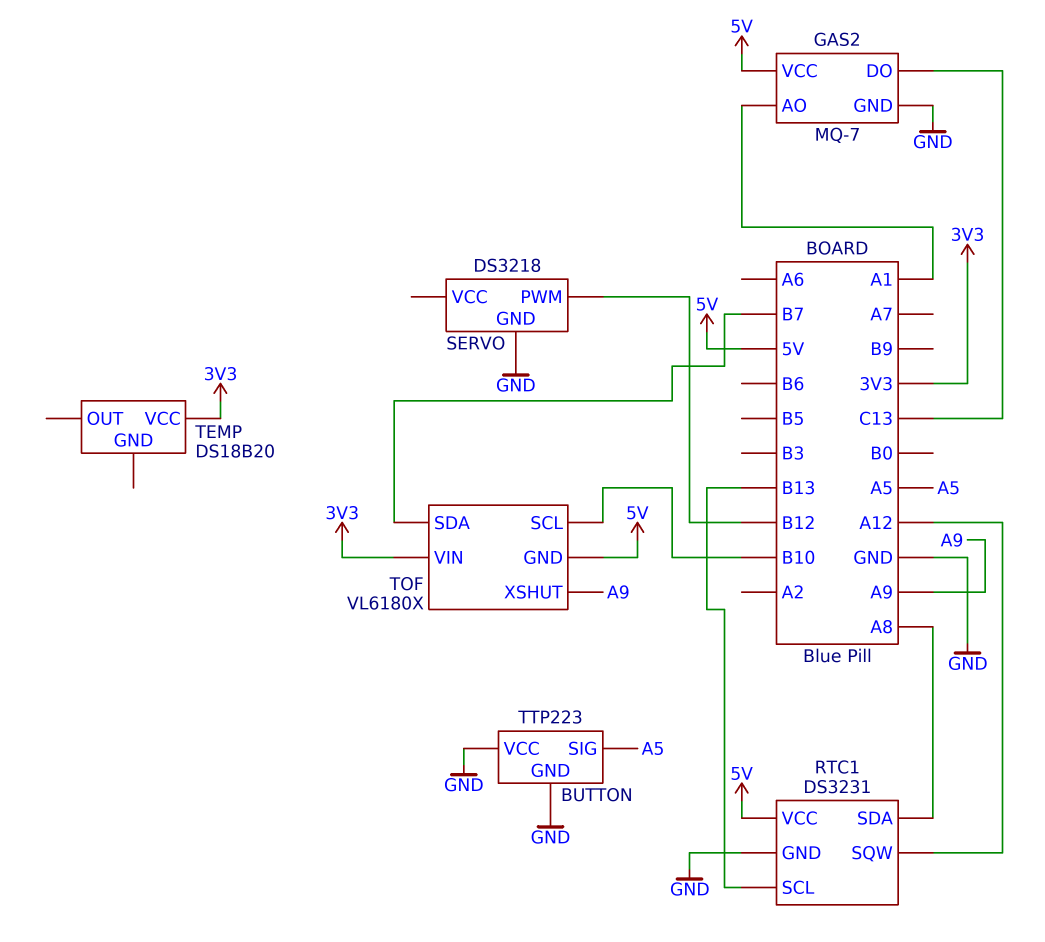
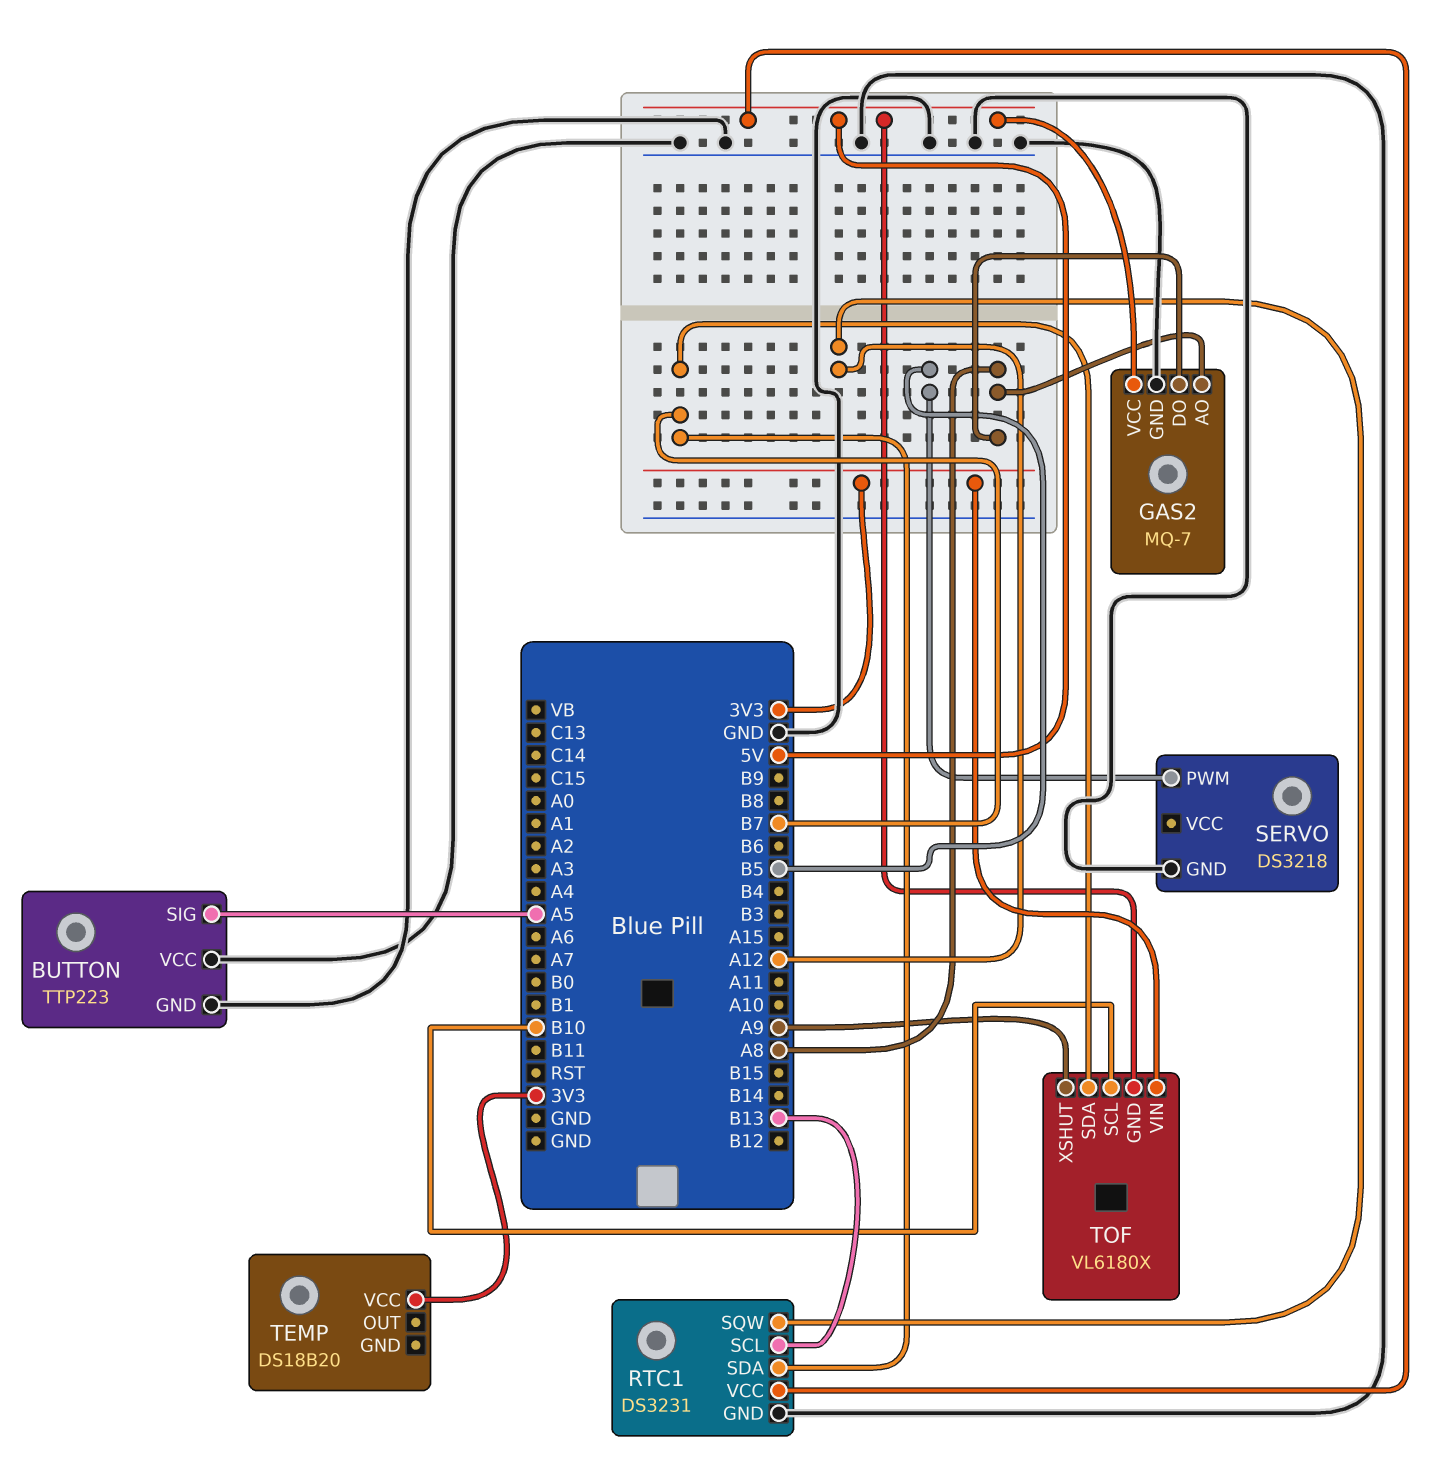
GAS2 pin AO: A1 -> A8
GAS2 pin DO: C13 -> A8
RTC1 pin SDA: A8 -> B7
SERVO pin PWM: B12 -> B5

